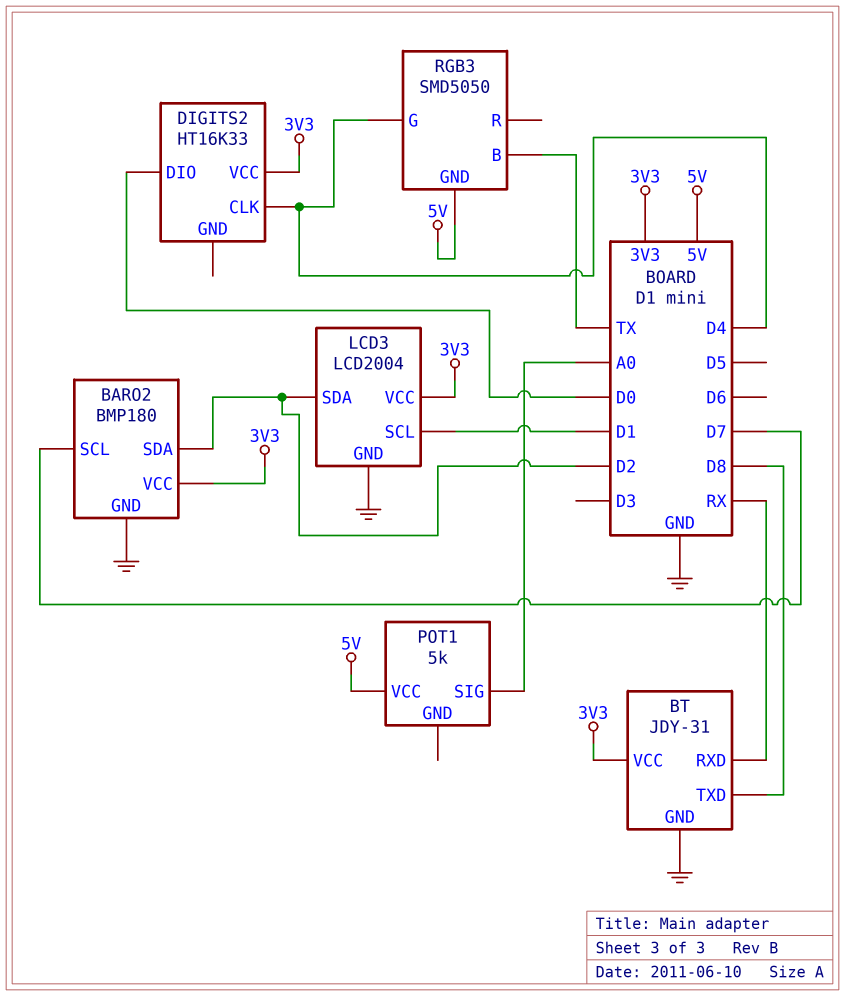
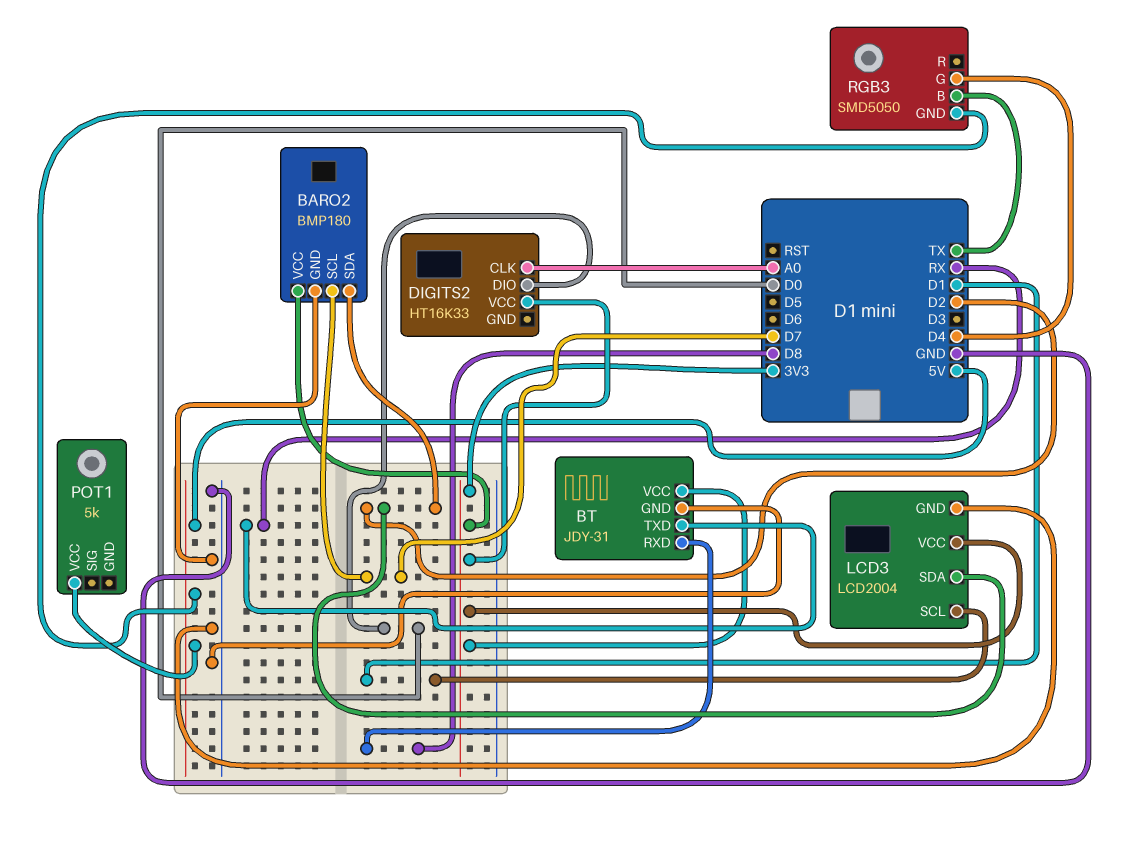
BT pin RXD: RX -> D8
BT pin TXD: D8 -> RX
DIGITS2 pin CLK: D4 -> A0
POT1 pin SIG: A0 -> none

